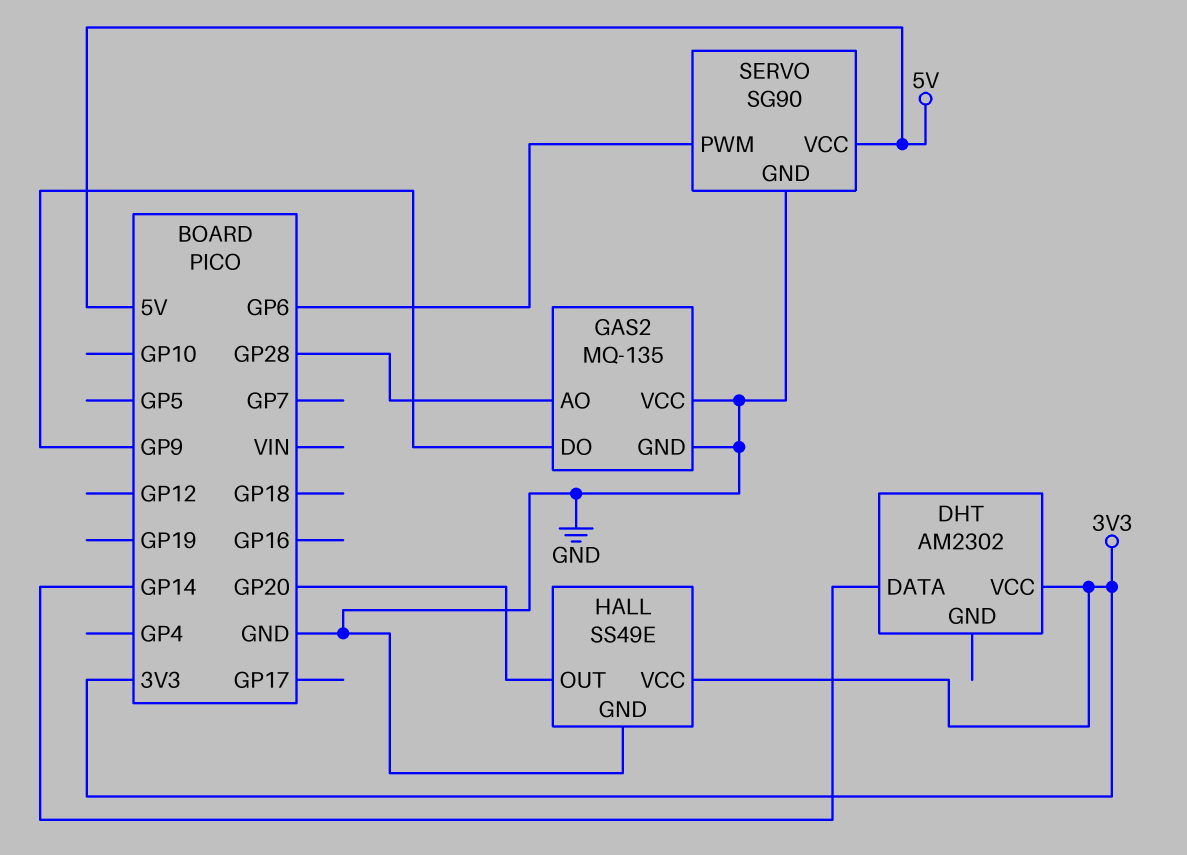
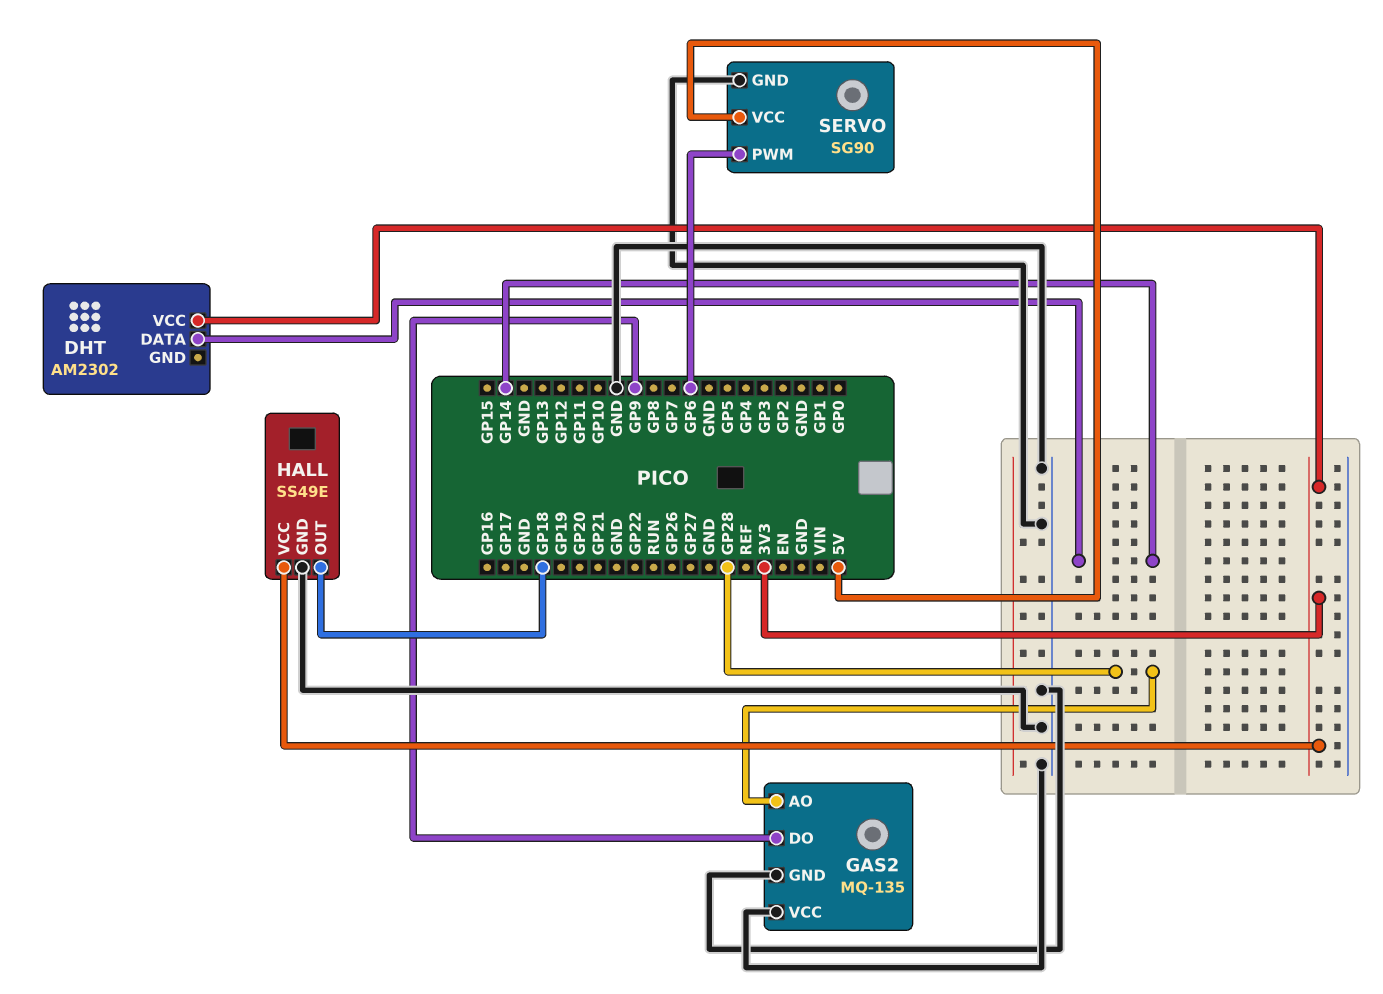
HALL pin OUT: GP20 -> GP18

